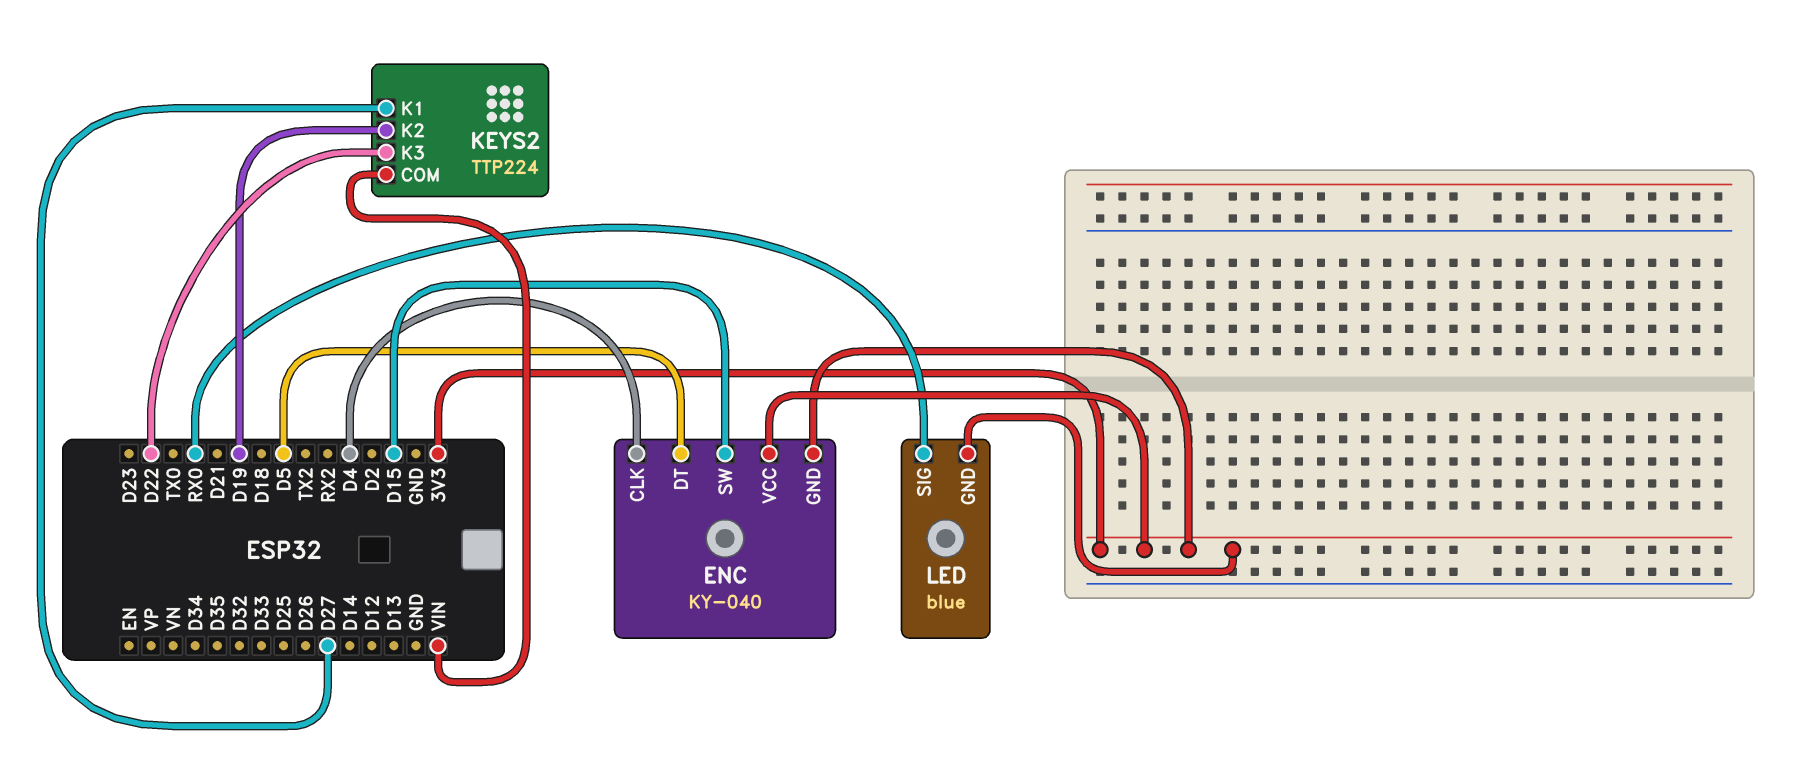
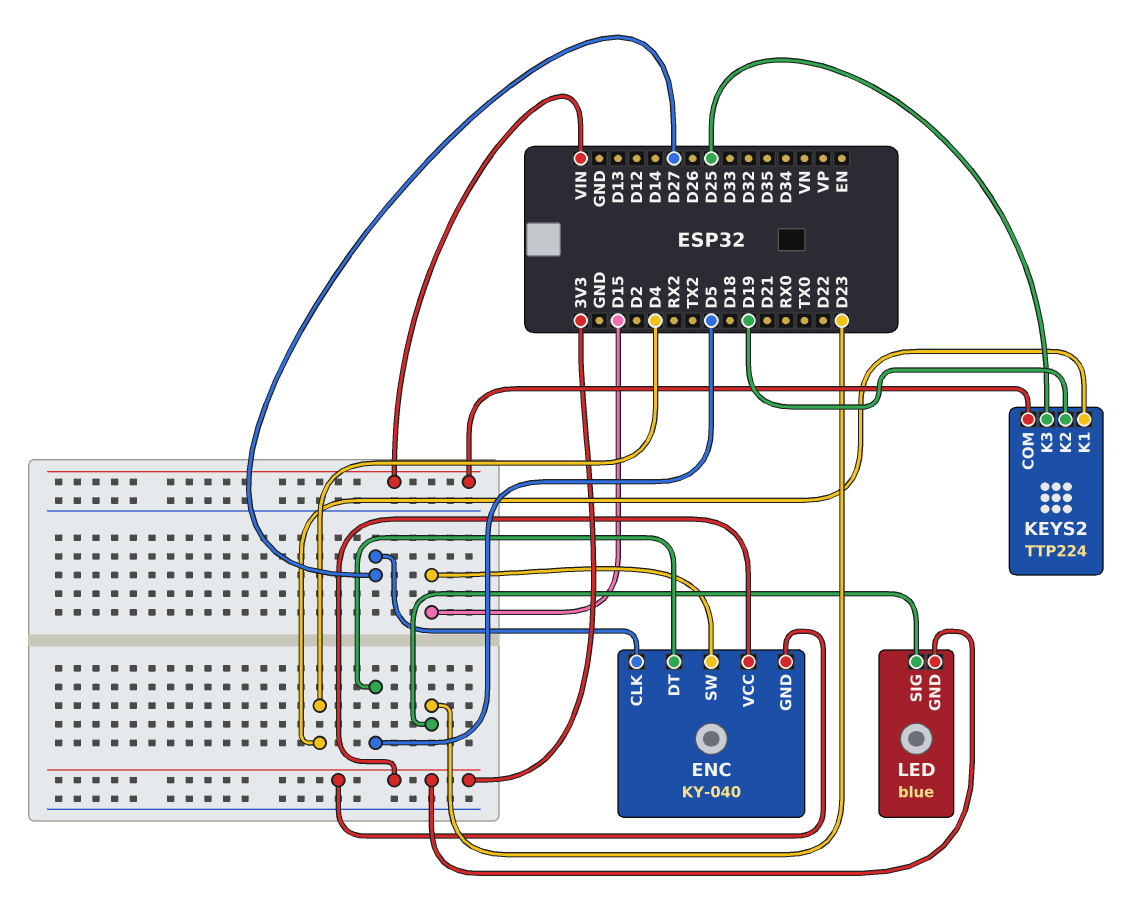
ENC pin CLK: D4 -> D27
KEYS2 pin K1: D27 -> D4
KEYS2 pin K3: D22 -> D25
LED pin SIG: RX0 -> D23

